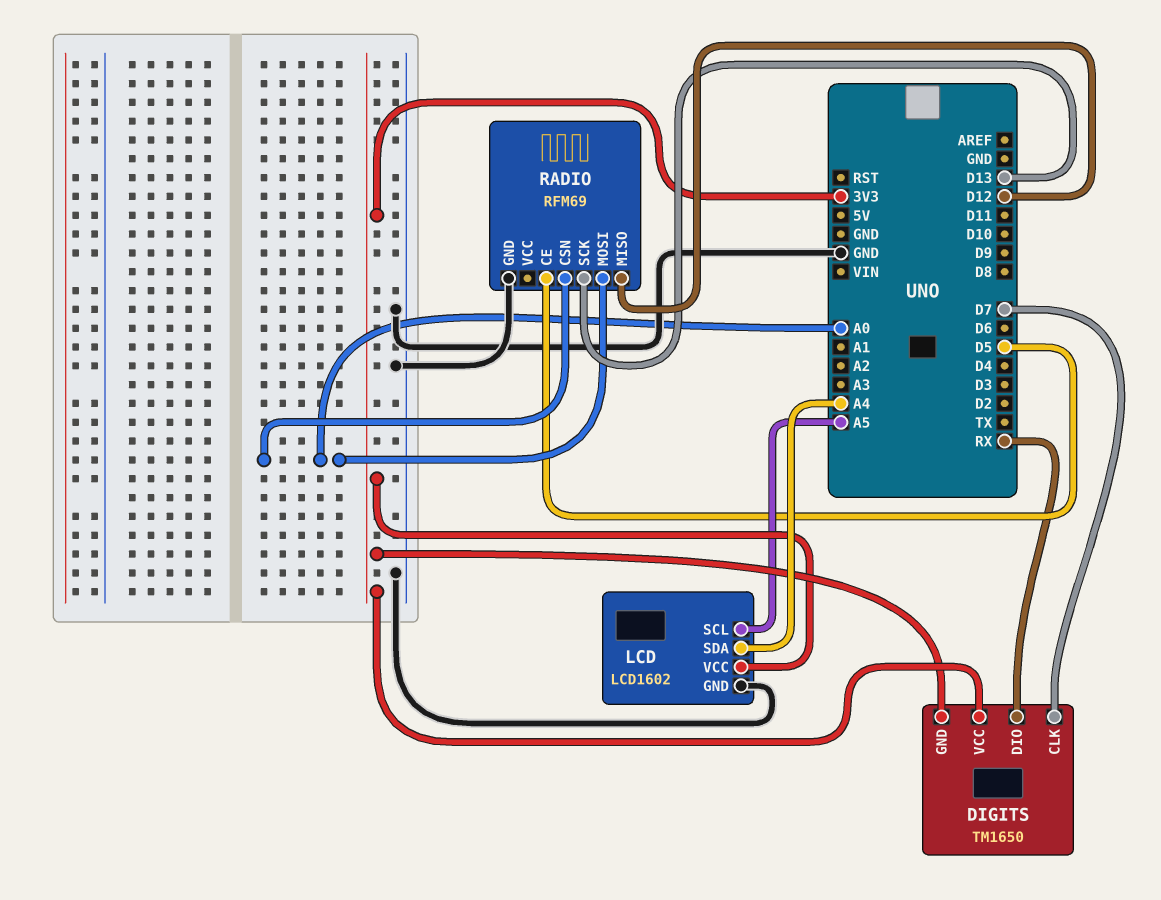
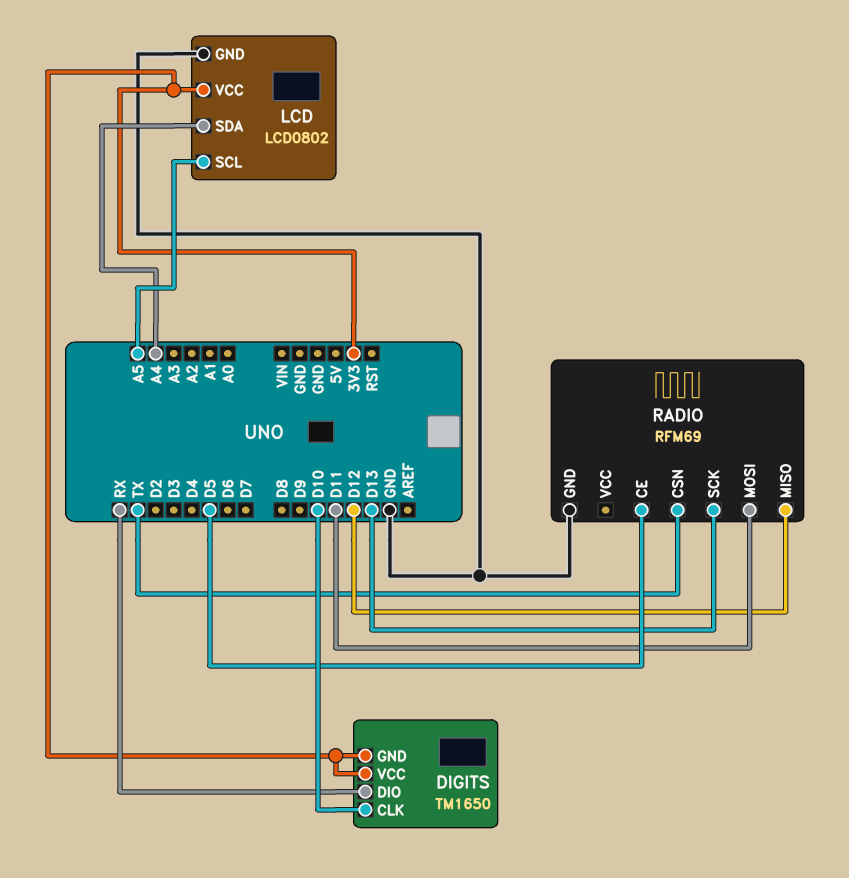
DIGITS pin CLK: D7 -> D10
LCD: LCD1602 -> LCD0802
RADIO pin CSN: A0 -> TX
RADIO pin MOSI: A0 -> D11

